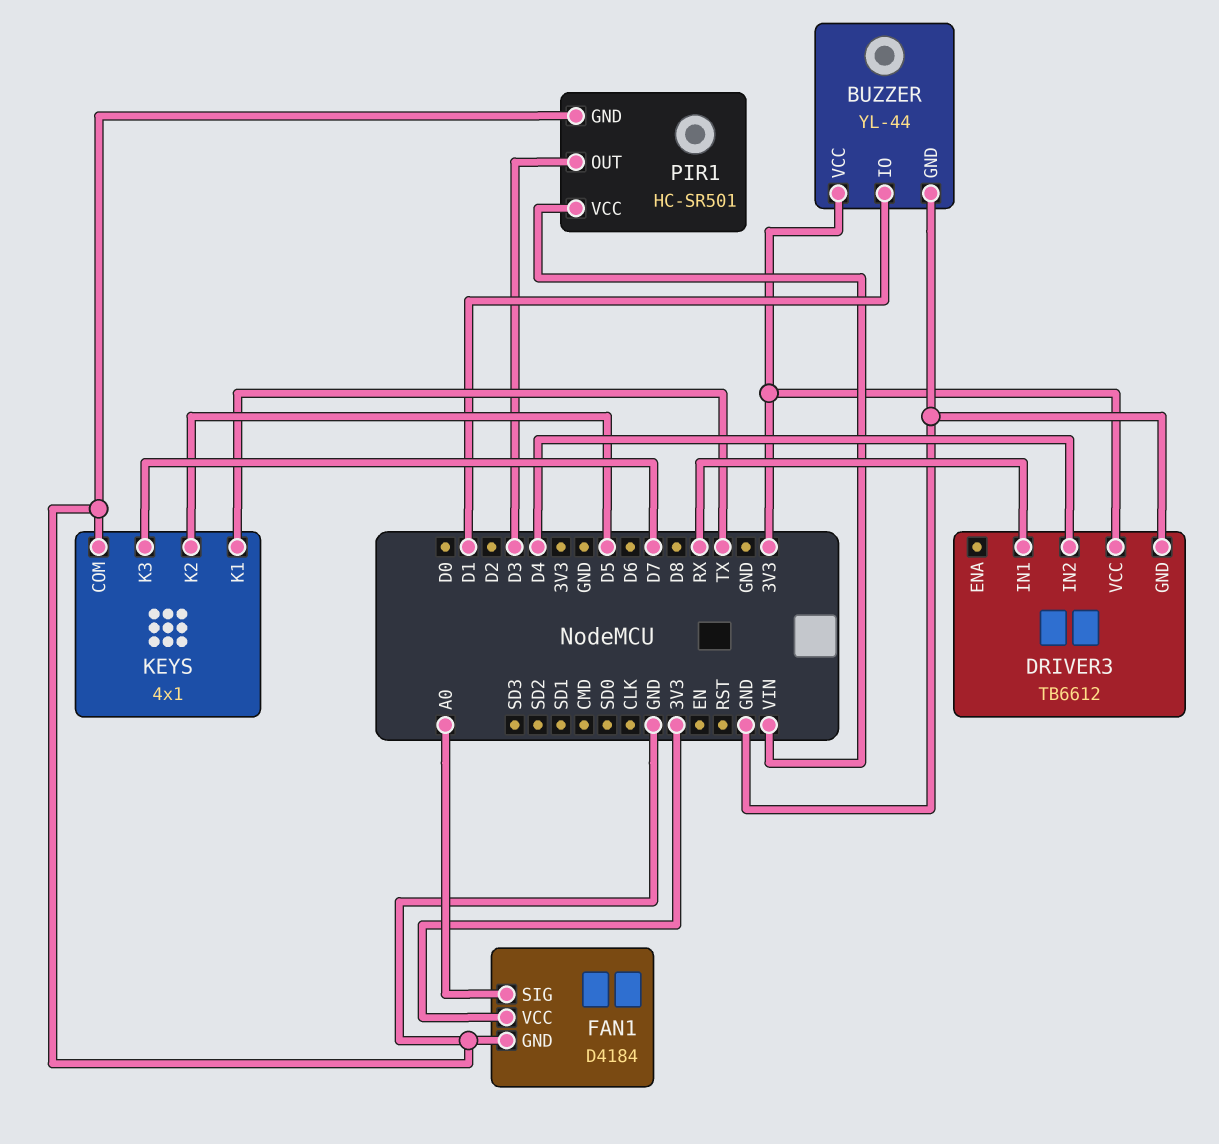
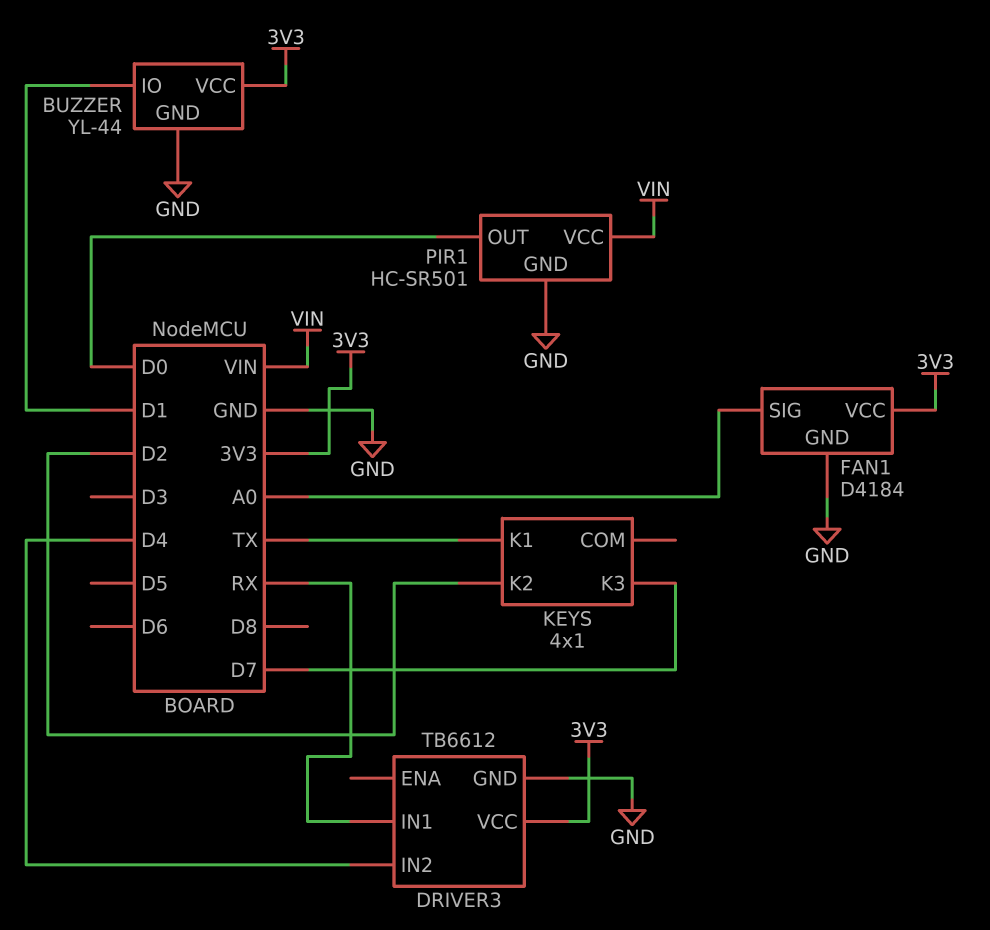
KEYS pin COM: GND -> none
KEYS pin K2: D5 -> D2
PIR1 pin OUT: D3 -> D0

